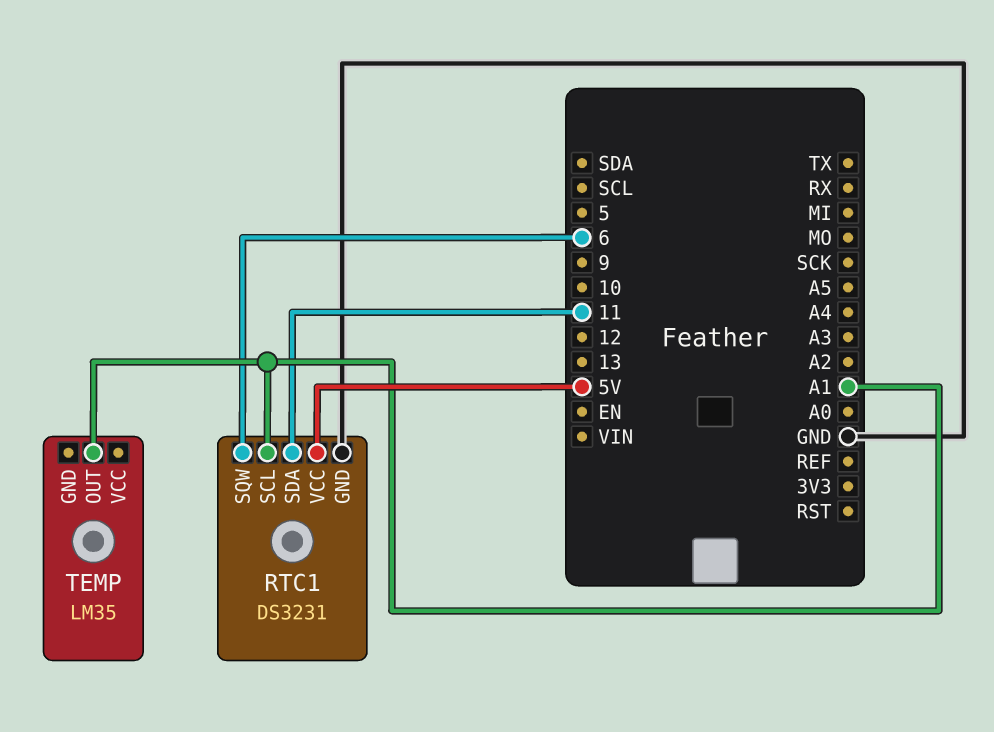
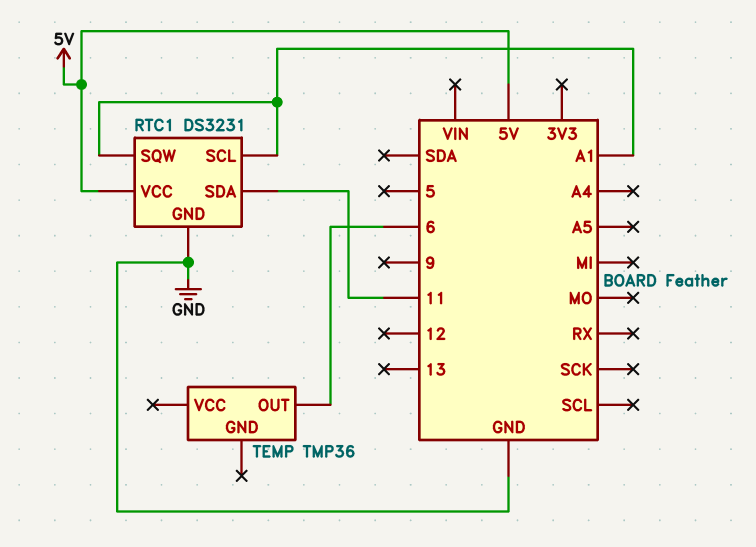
RTC1 pin SQW: 6 -> A1
TEMP: LM35 -> TMP36
TEMP pin OUT: A1 -> 6

